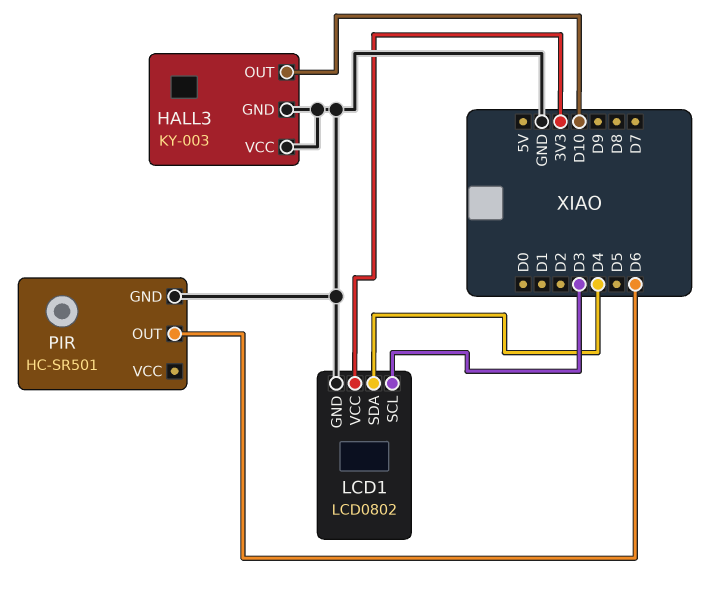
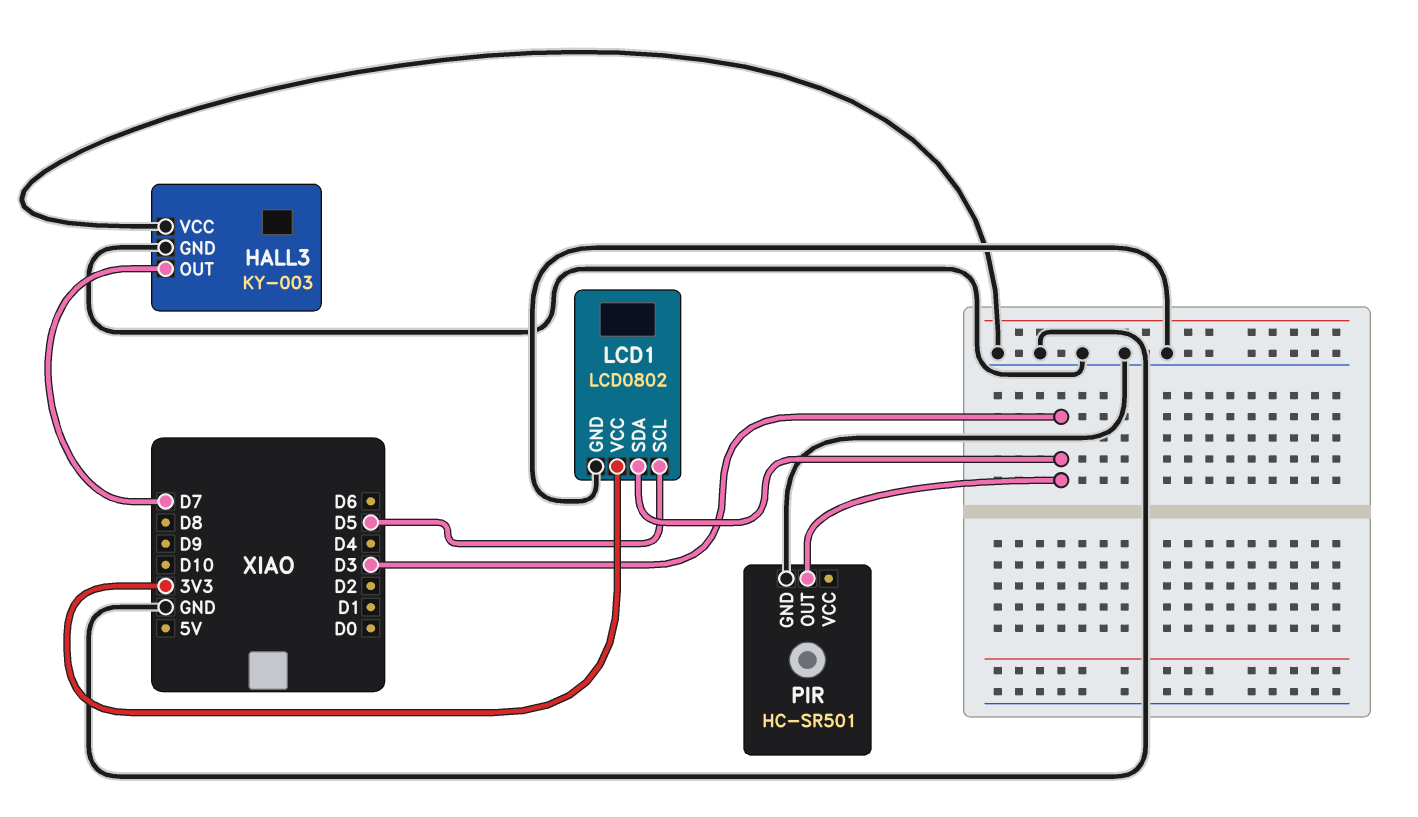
HALL3 pin OUT: D10 -> D7
LCD1 pin SCL: D3 -> D5
LCD1 pin SDA: D4 -> D3
PIR pin OUT: D6 -> D3

